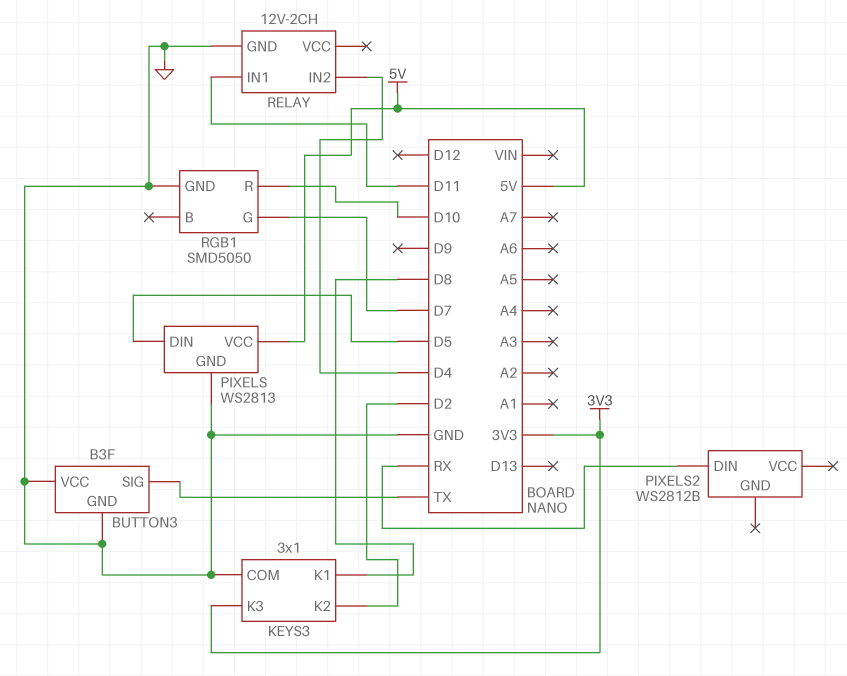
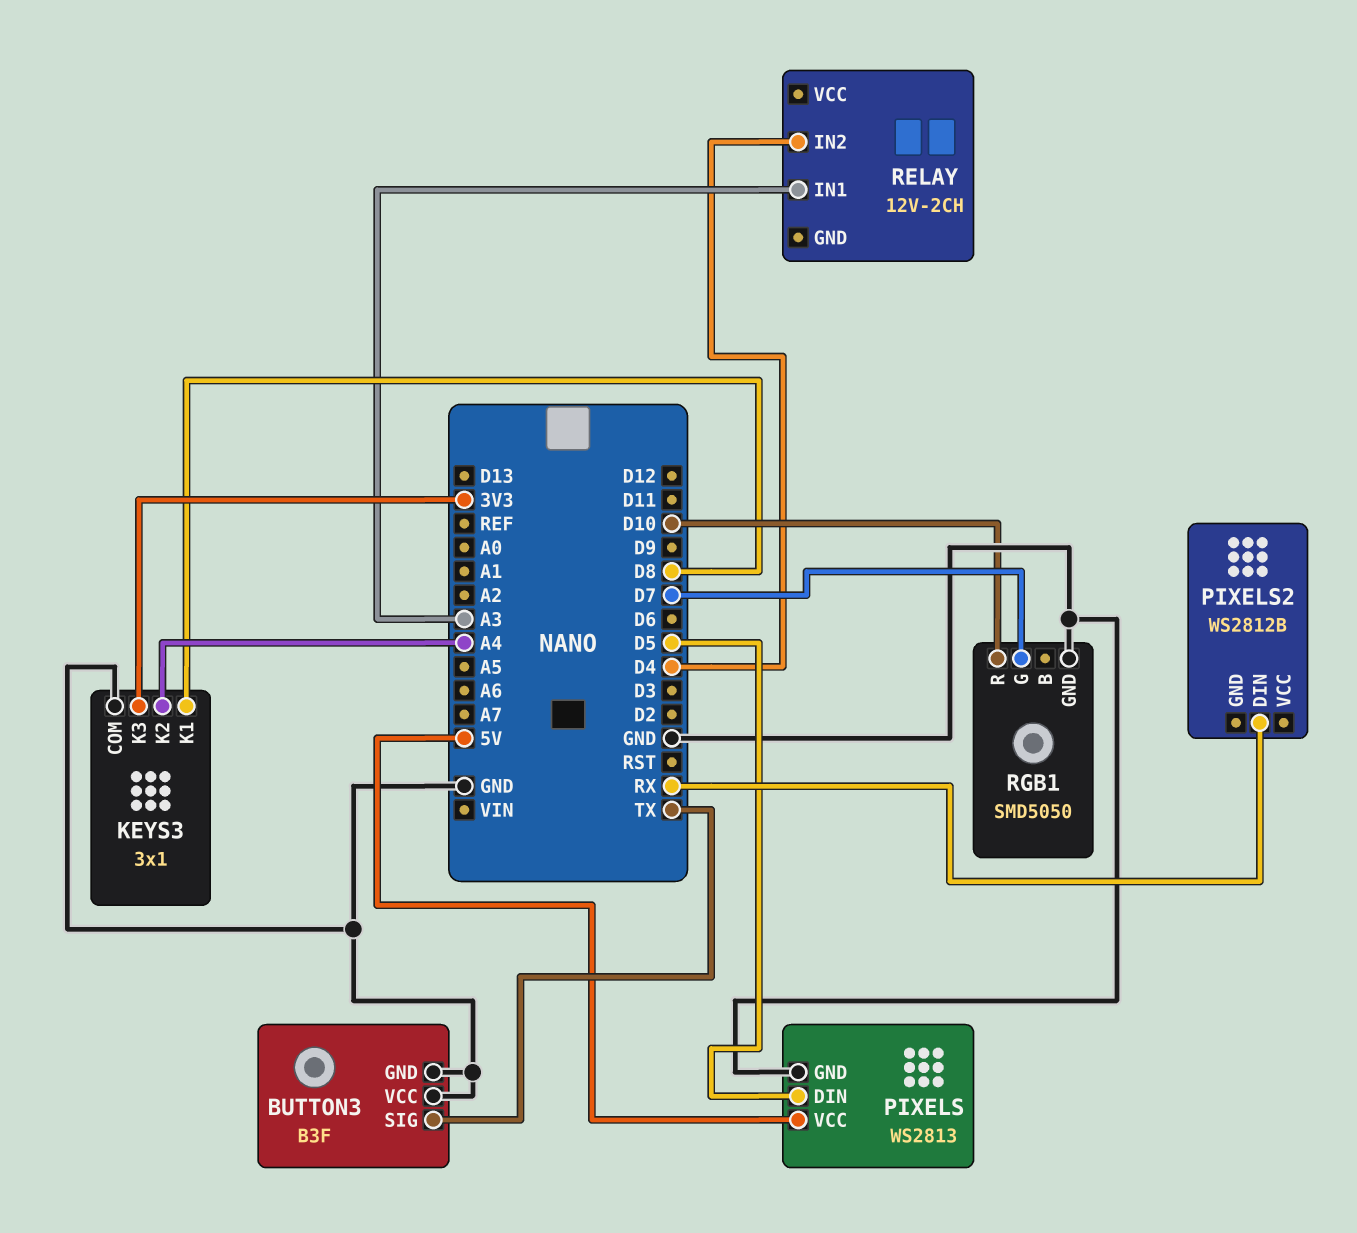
KEYS3 pin K2: D2 -> A4
RELAY pin GND: GND -> none
RELAY pin IN1: D11 -> A3

